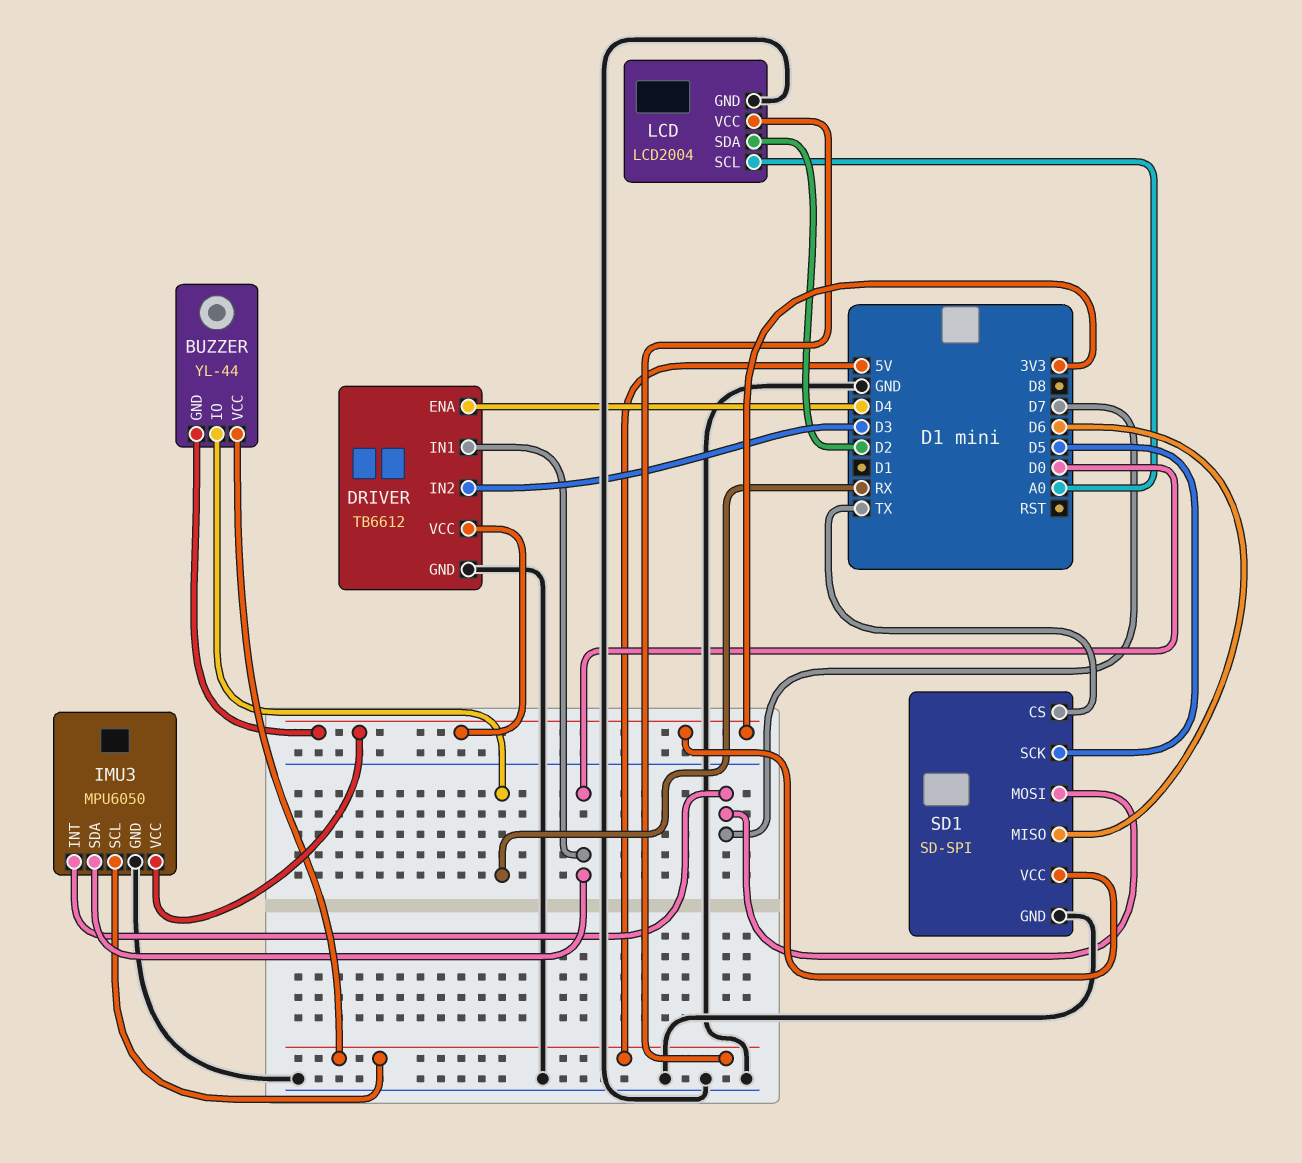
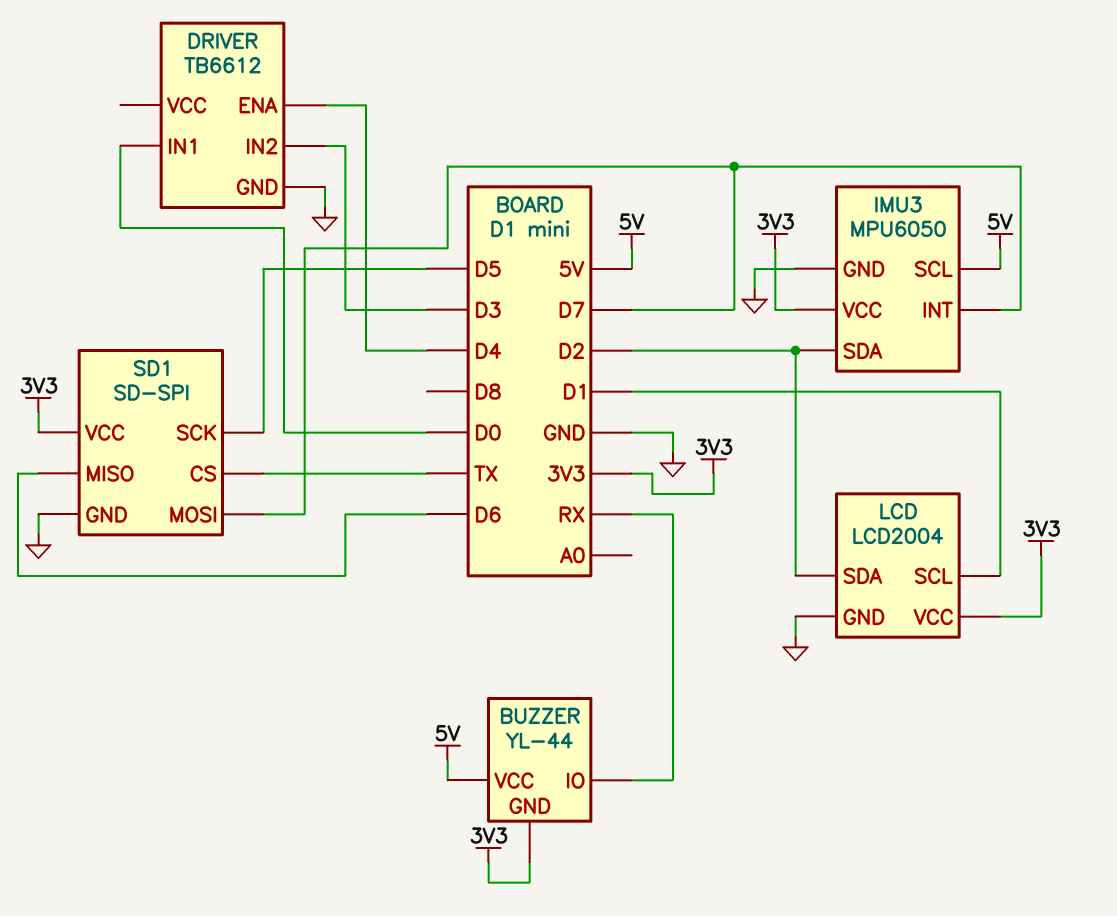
DRIVER pin VCC: 3V3 -> none
IMU3 pin SDA: D0 -> D2
LCD pin SCL: A0 -> D1
LCD pin VCC: 5V -> 3V3

